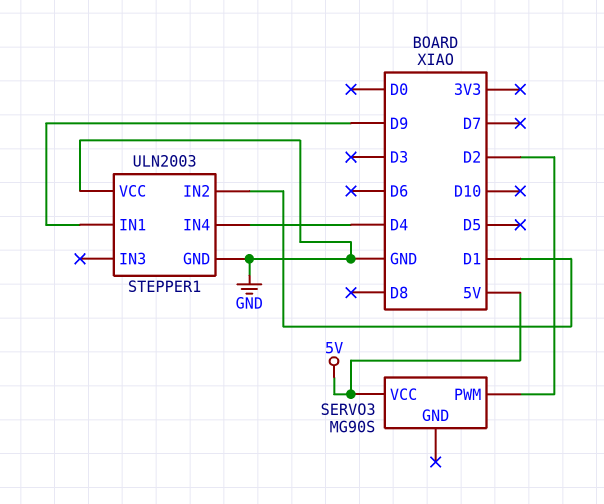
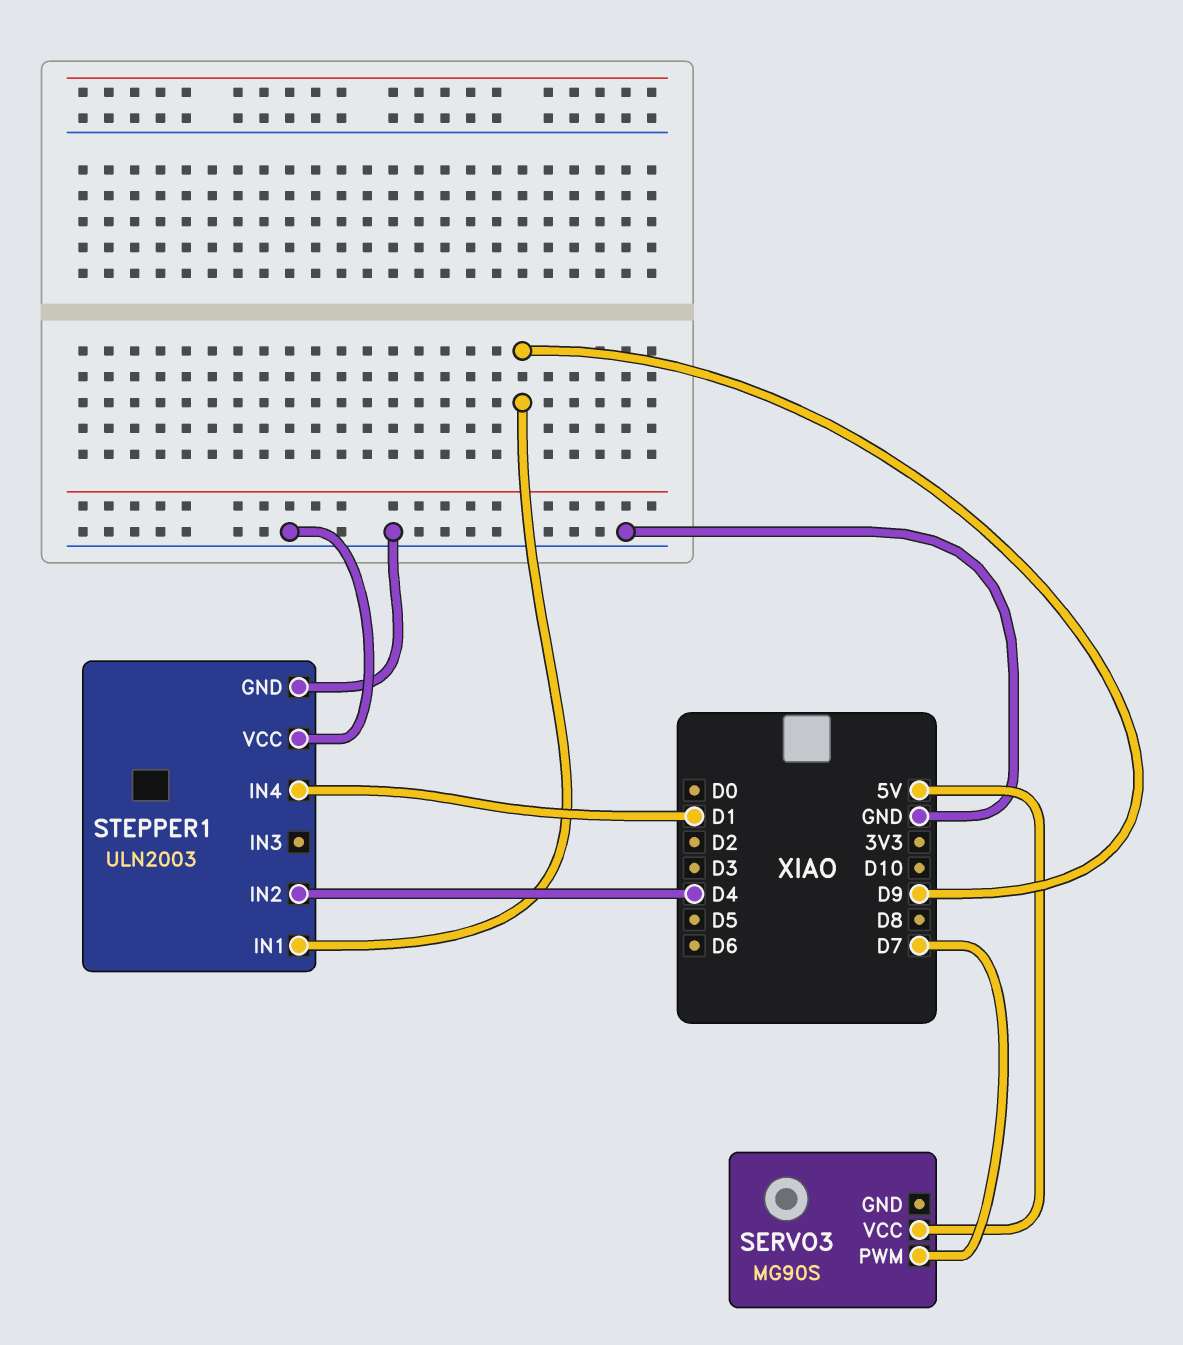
SERVO3 pin PWM: D2 -> D7
STEPPER1 pin IN2: D1 -> D4
STEPPER1 pin IN4: D4 -> D1

